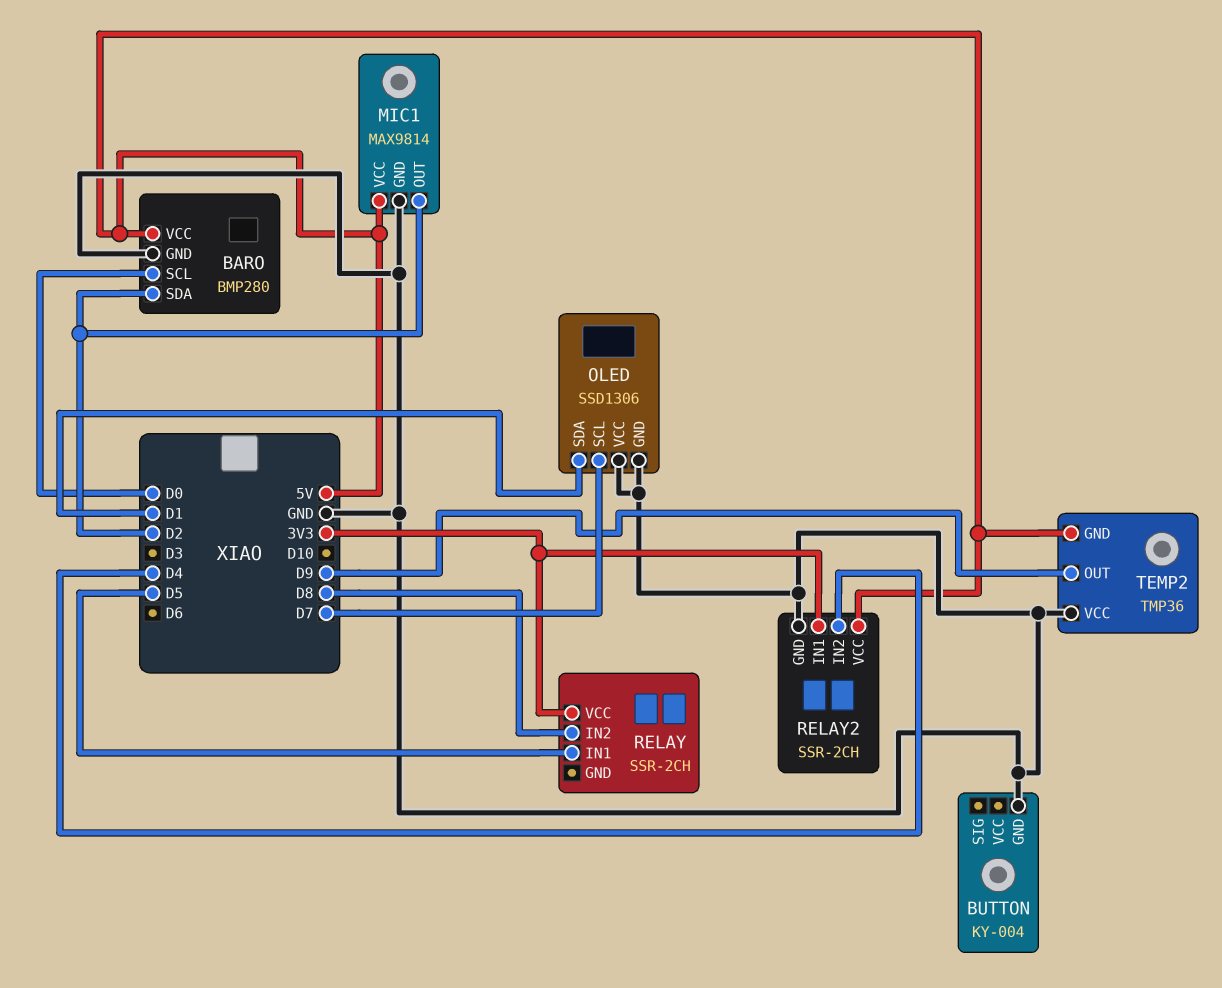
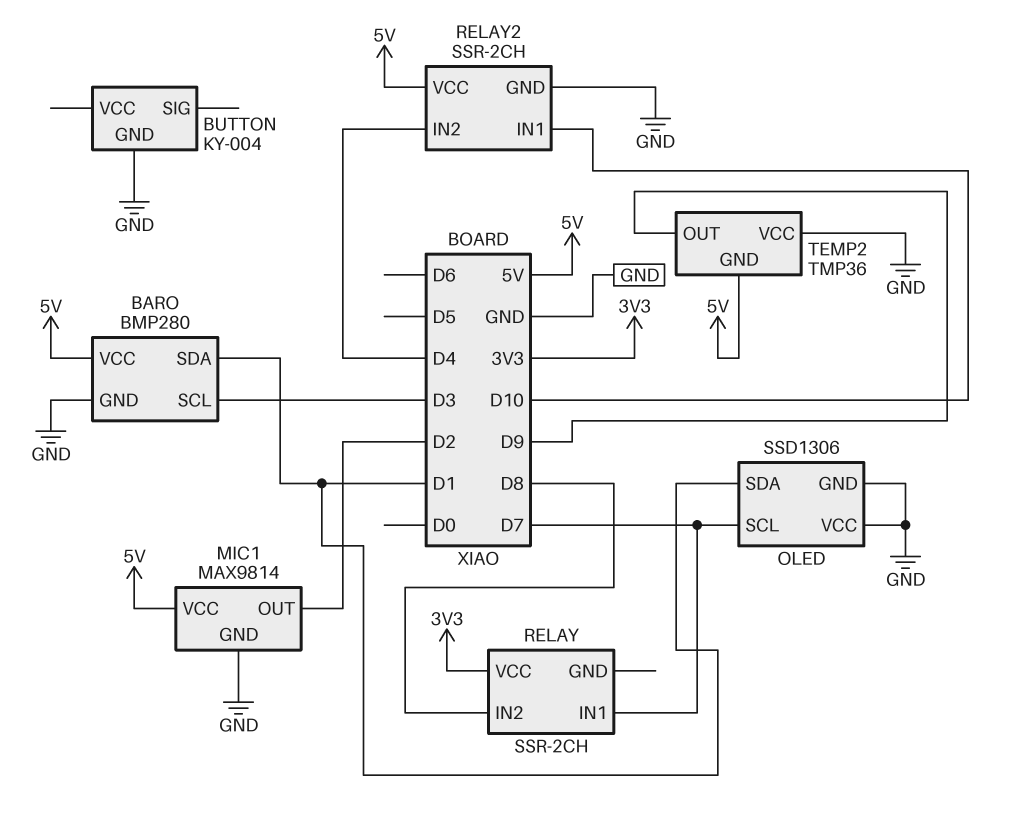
BARO pin SCL: D0 -> D3
BARO pin SDA: D2 -> D1
RELAY pin IN1: D5 -> D7
RELAY2 pin IN1: 3V3 -> D10

